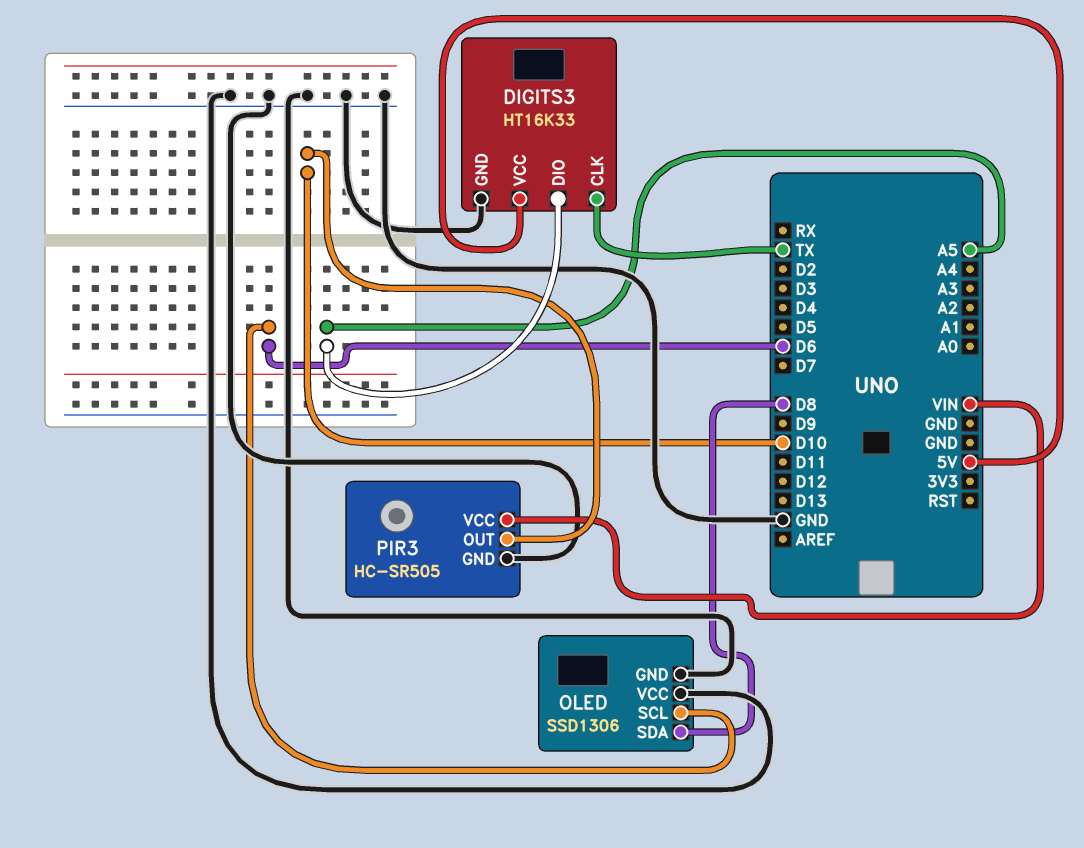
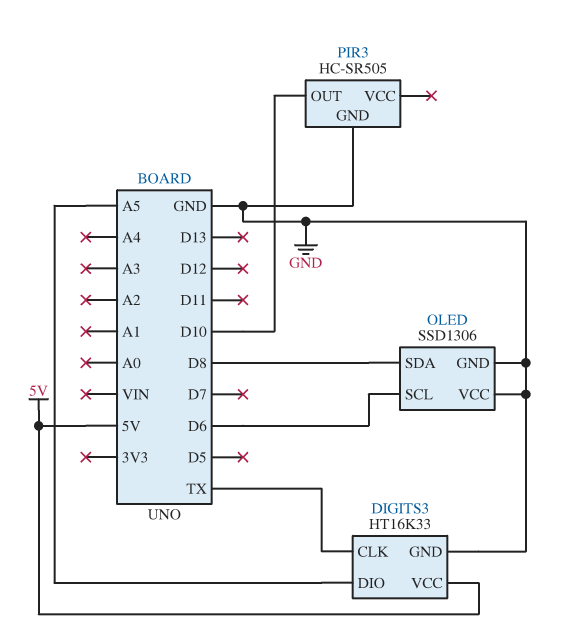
PIR3 pin VCC: VIN -> none

